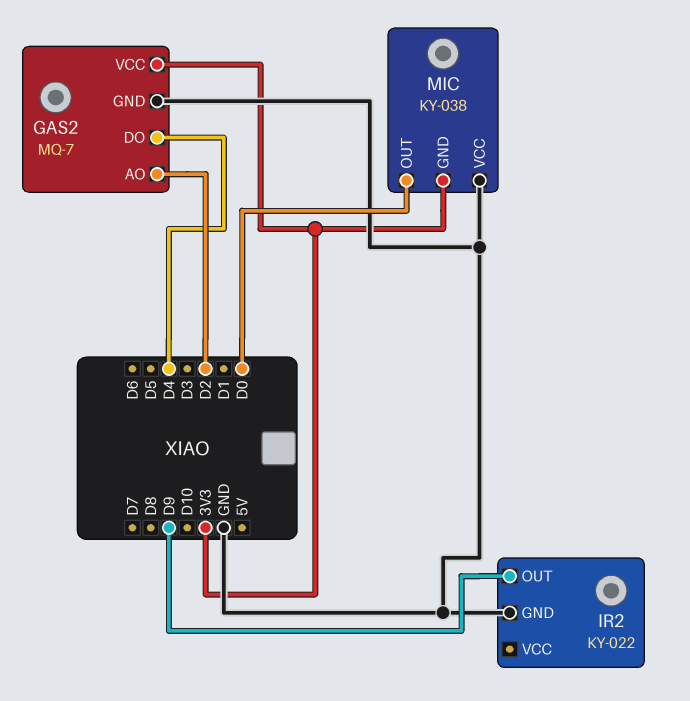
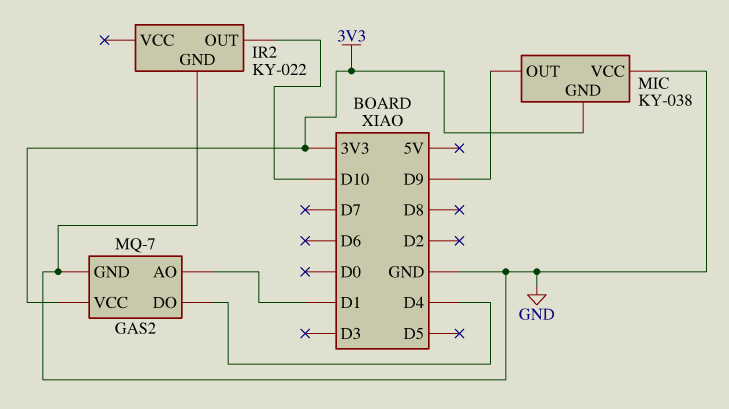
GAS2 pin AO: D2 -> D1
IR2 pin OUT: D9 -> D10
MIC pin OUT: D0 -> D9

